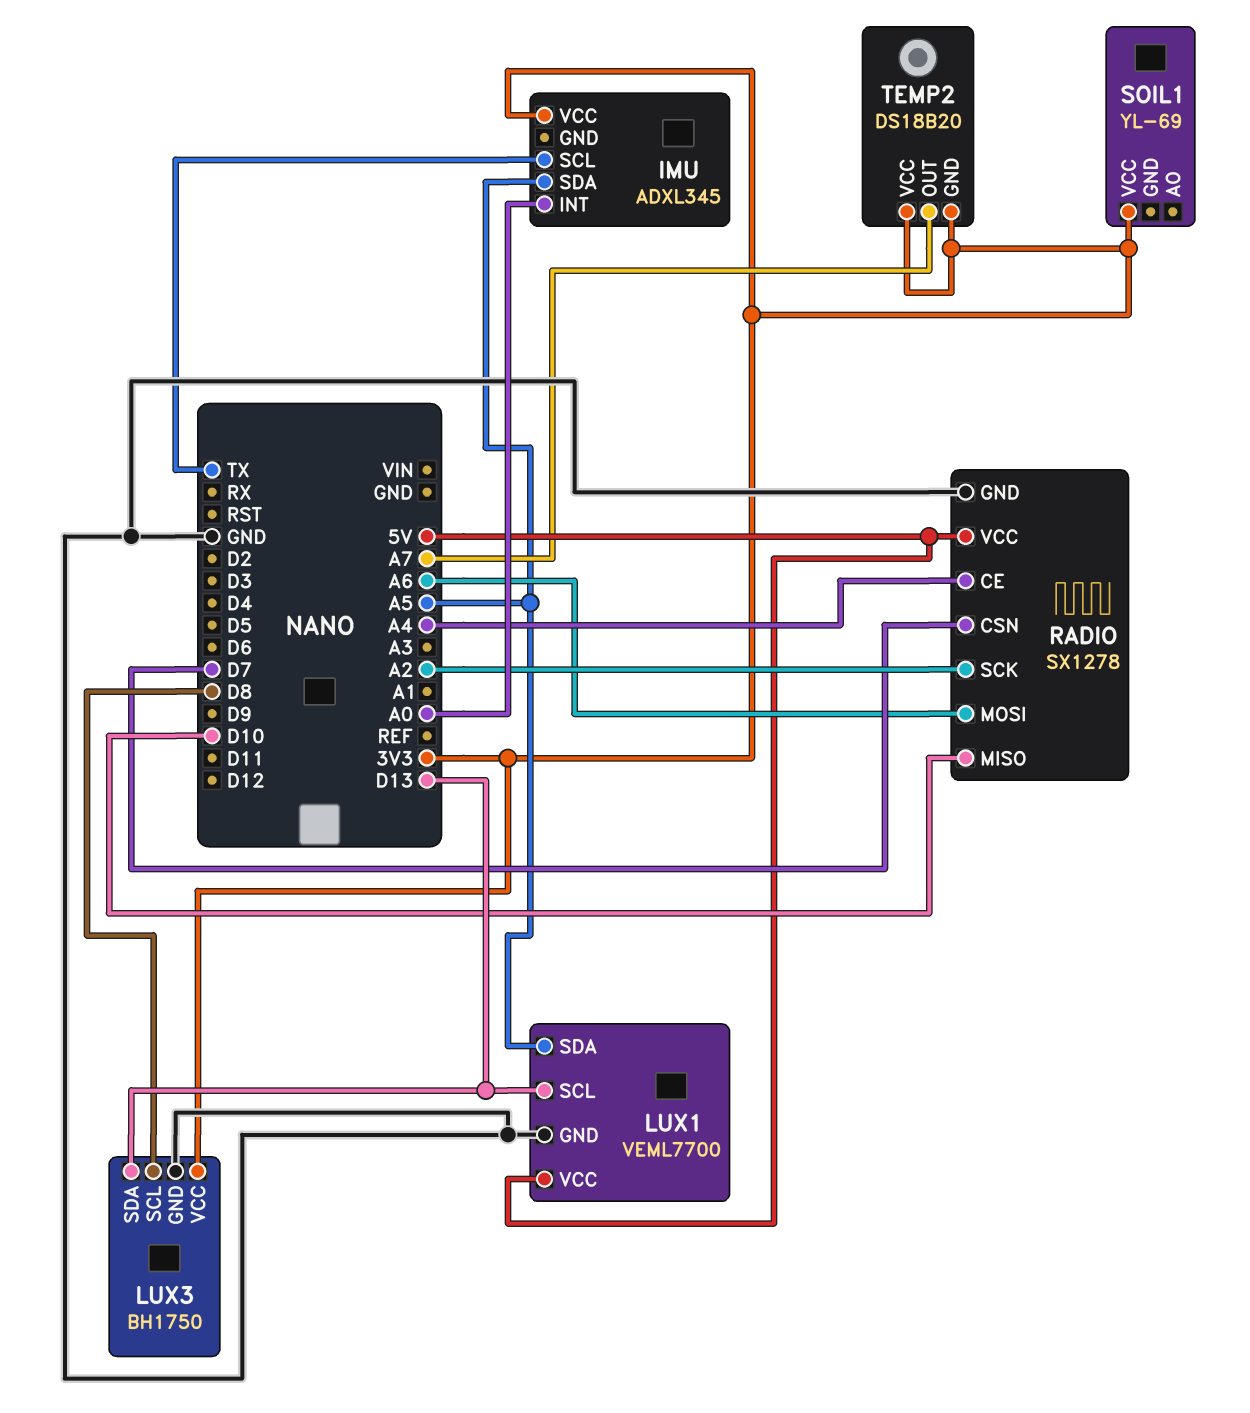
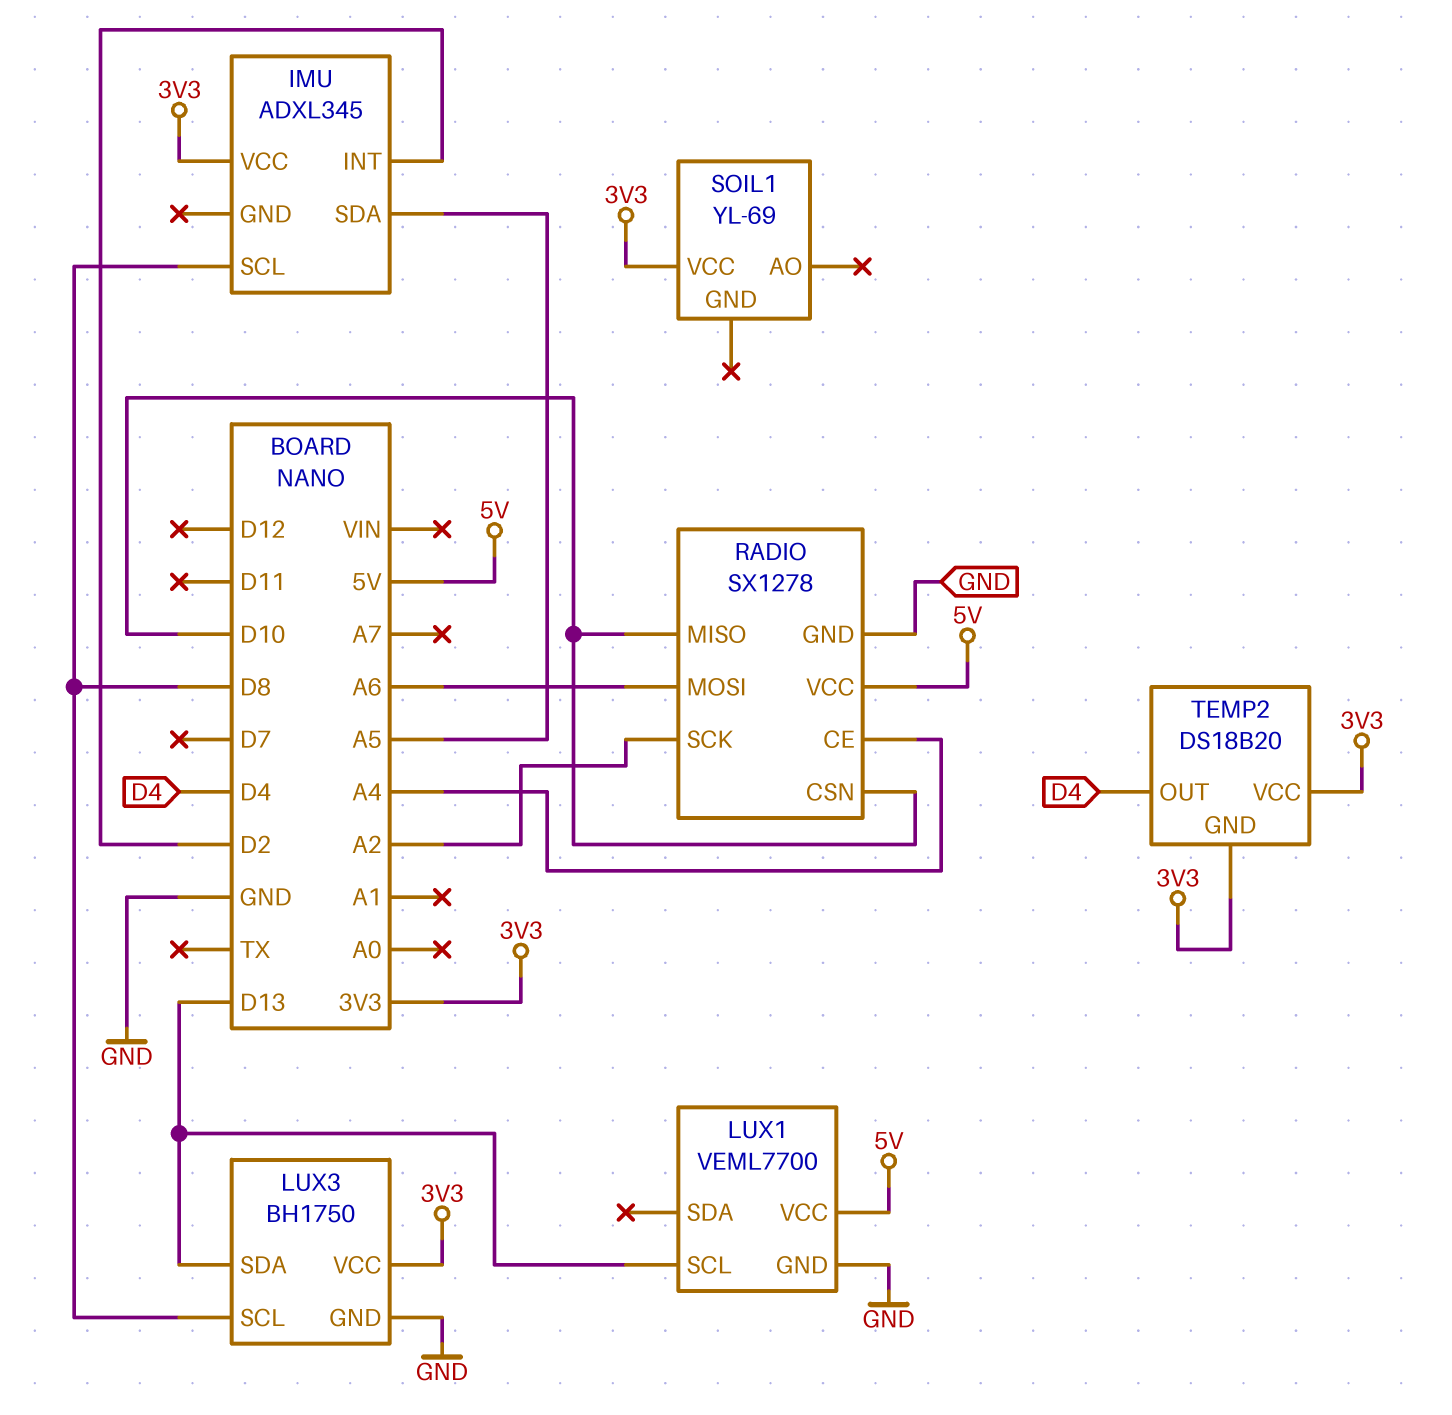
IMU pin INT: A0 -> D2
IMU pin SCL: TX -> D8
LUX1 pin SDA: A5 -> none
RADIO pin CSN: D7 -> D10
TEMP2 pin OUT: A7 -> D4

